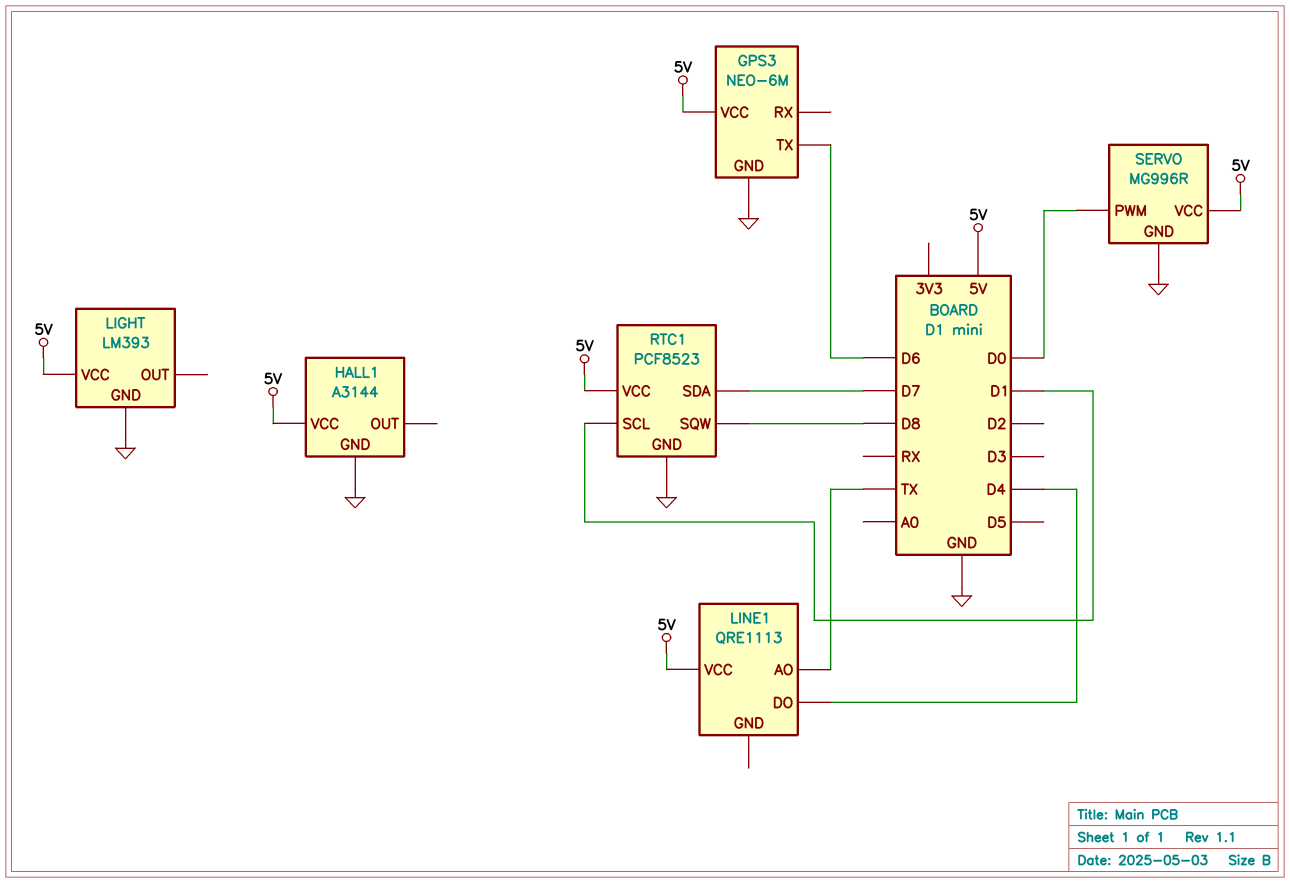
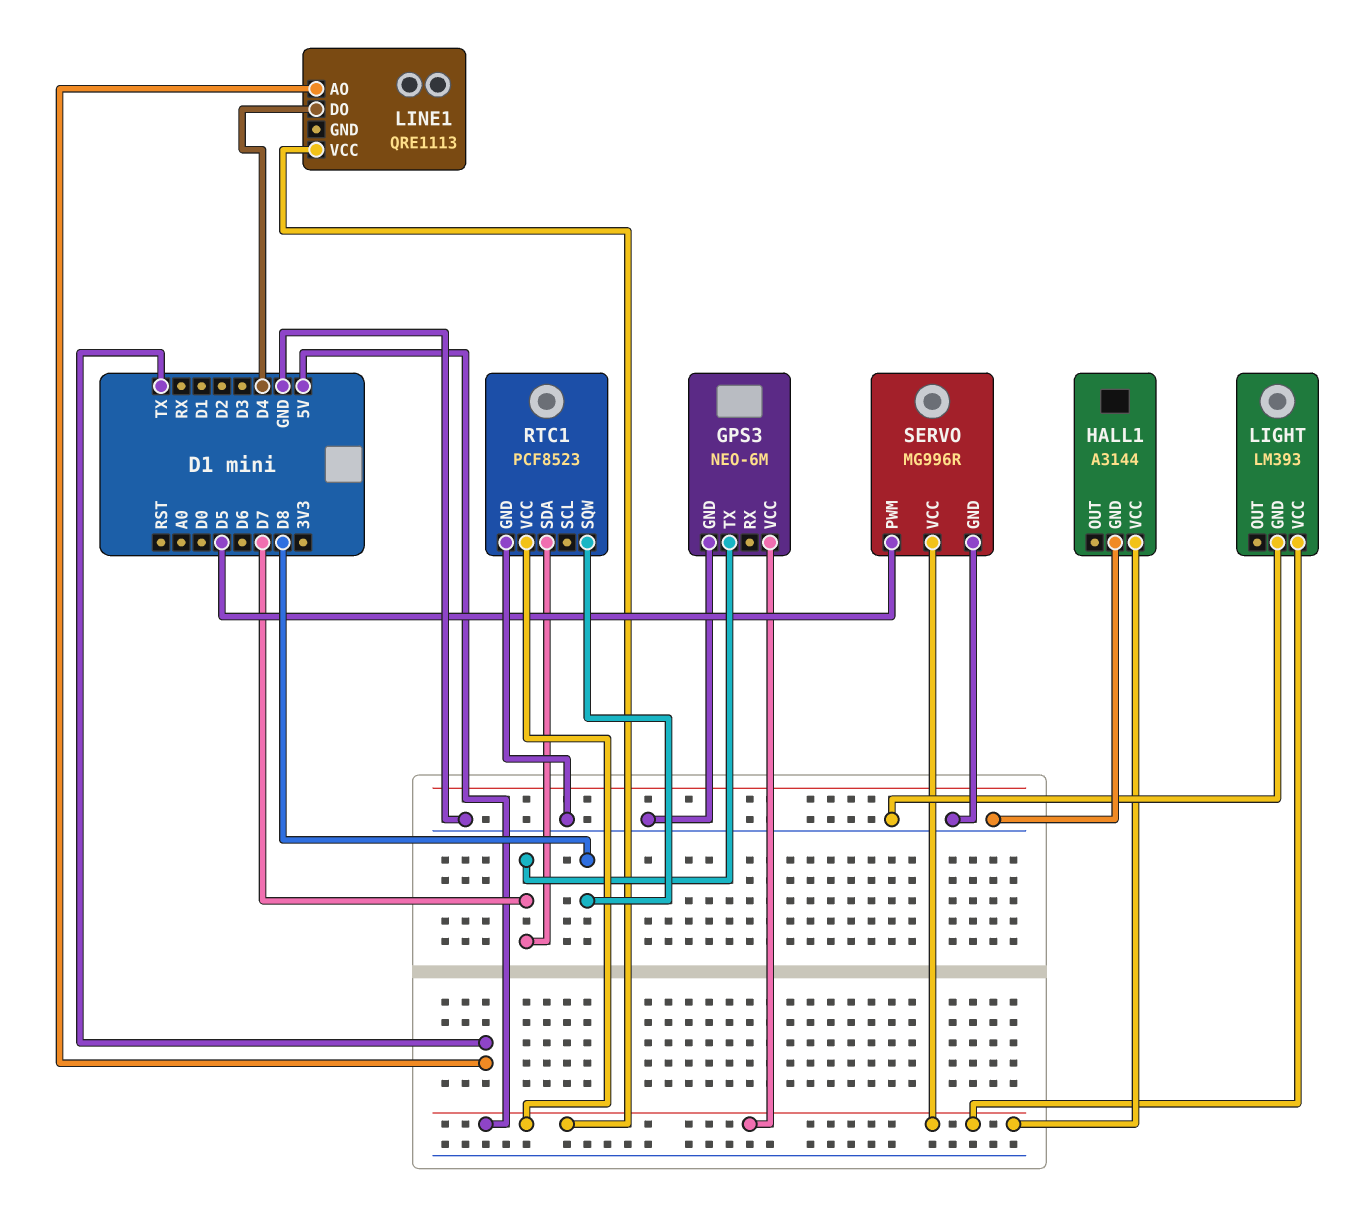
GPS3 pin TX: D6 -> D7
RTC1 pin SCL: D1 -> none
SERVO pin PWM: D0 -> D5

